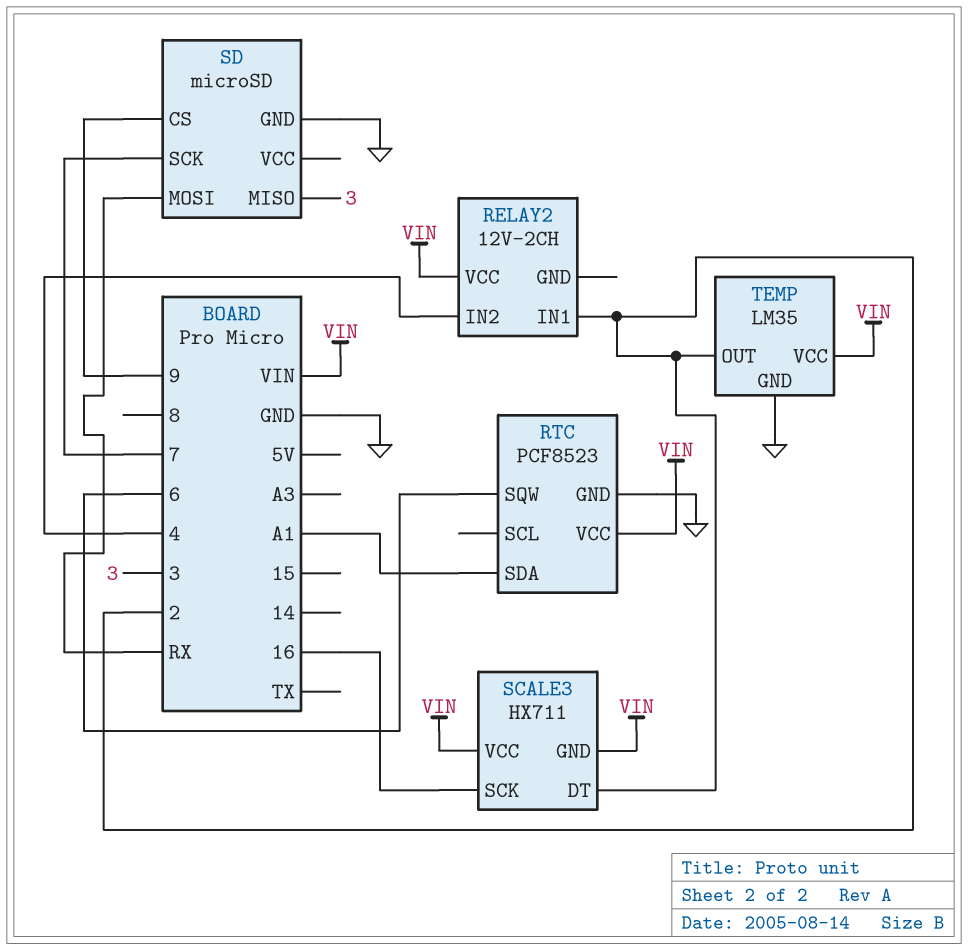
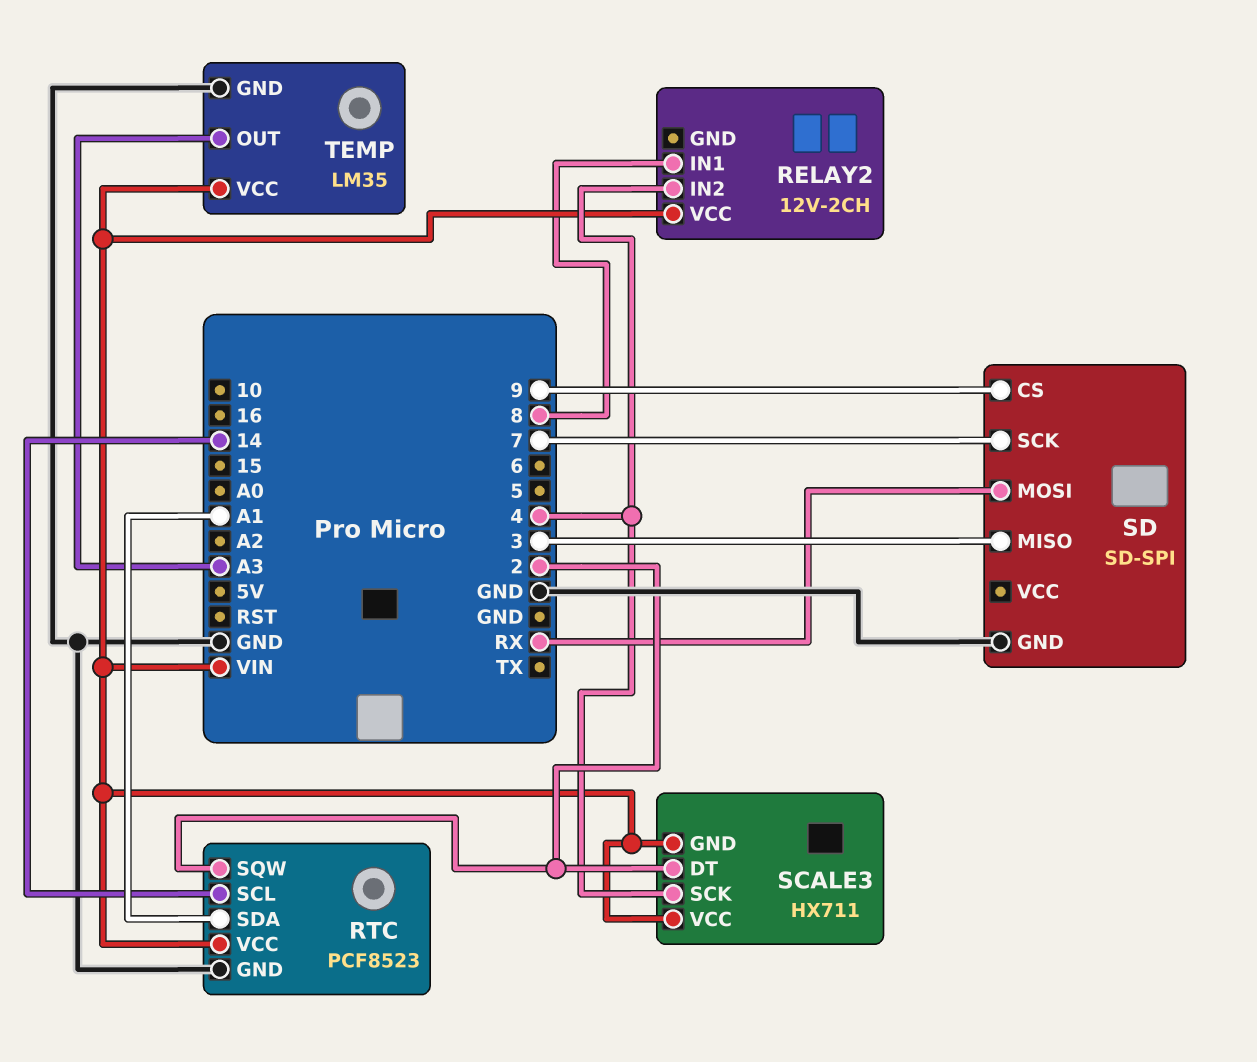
RELAY2 pin IN1: 2 -> 8
RTC pin SCL: none -> 14
RTC pin SQW: 6 -> 2
SCALE3 pin SCK: 16 -> 4
SD: microSD -> SD-SPI
TEMP pin OUT: 2 -> A3

